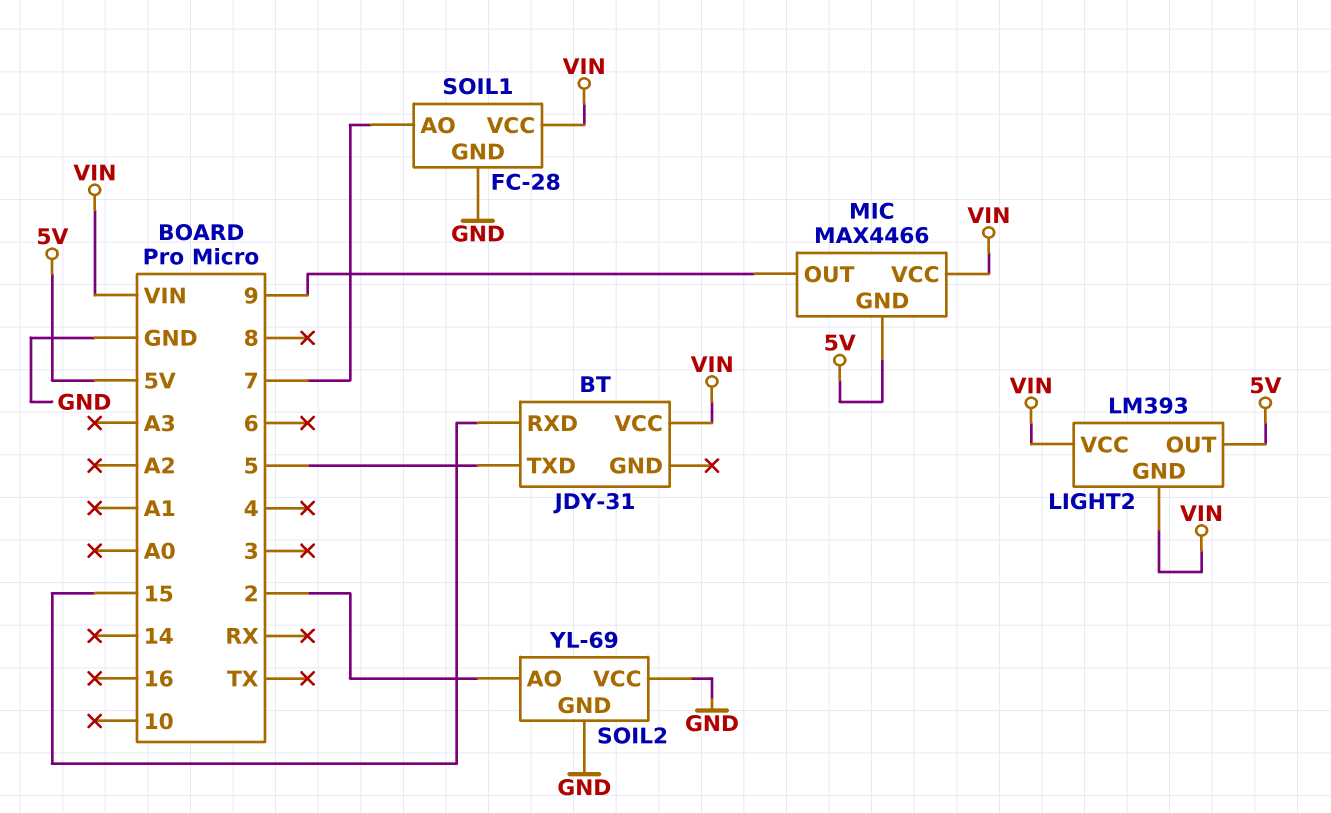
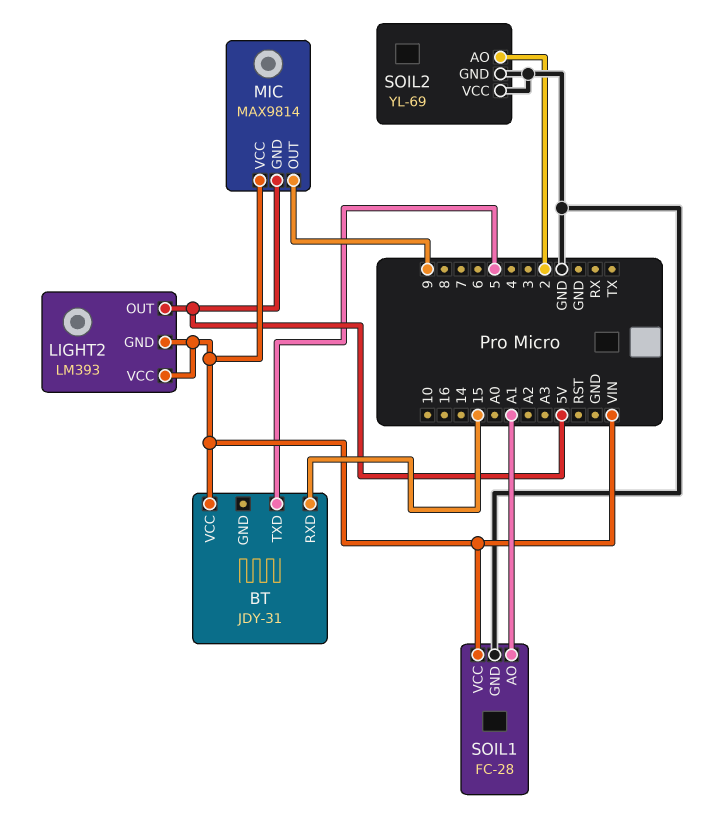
MIC: MAX4466 -> MAX9814
SOIL1 pin AO: 7 -> A1

